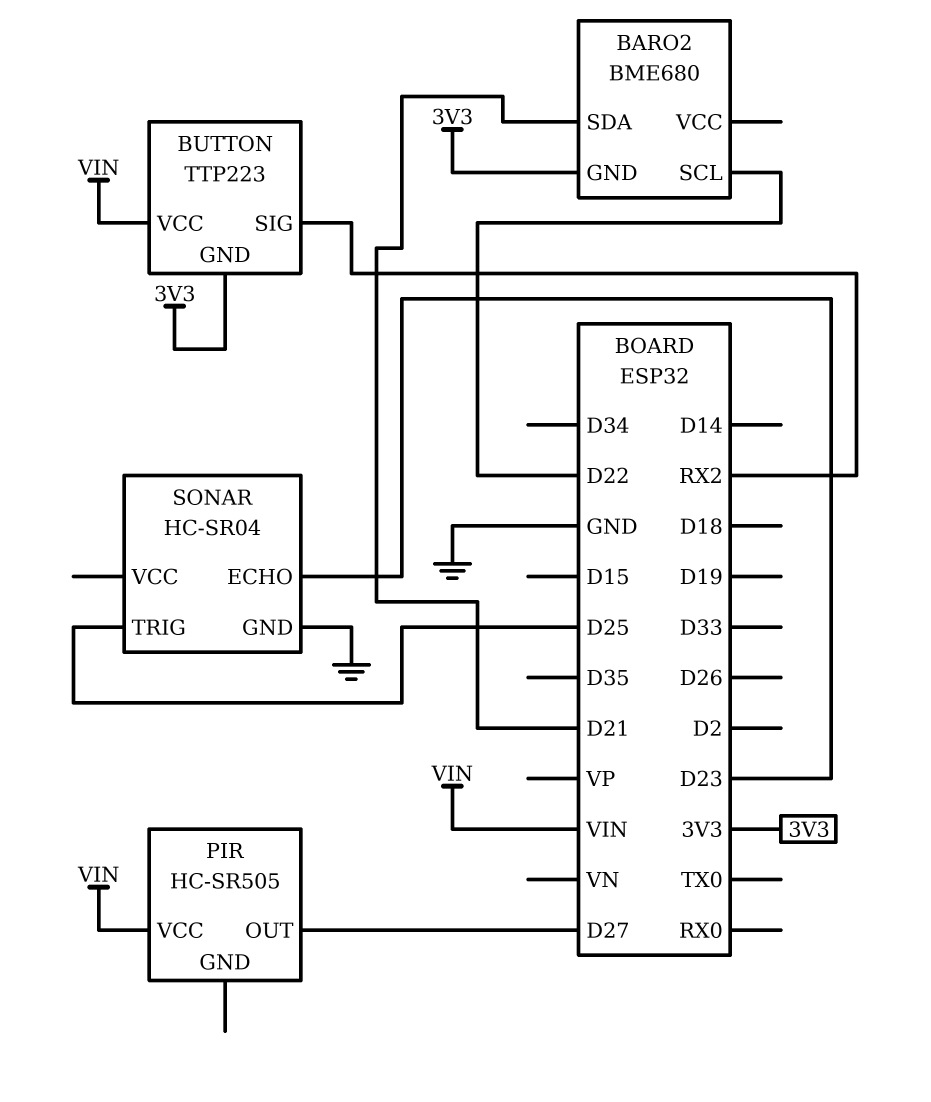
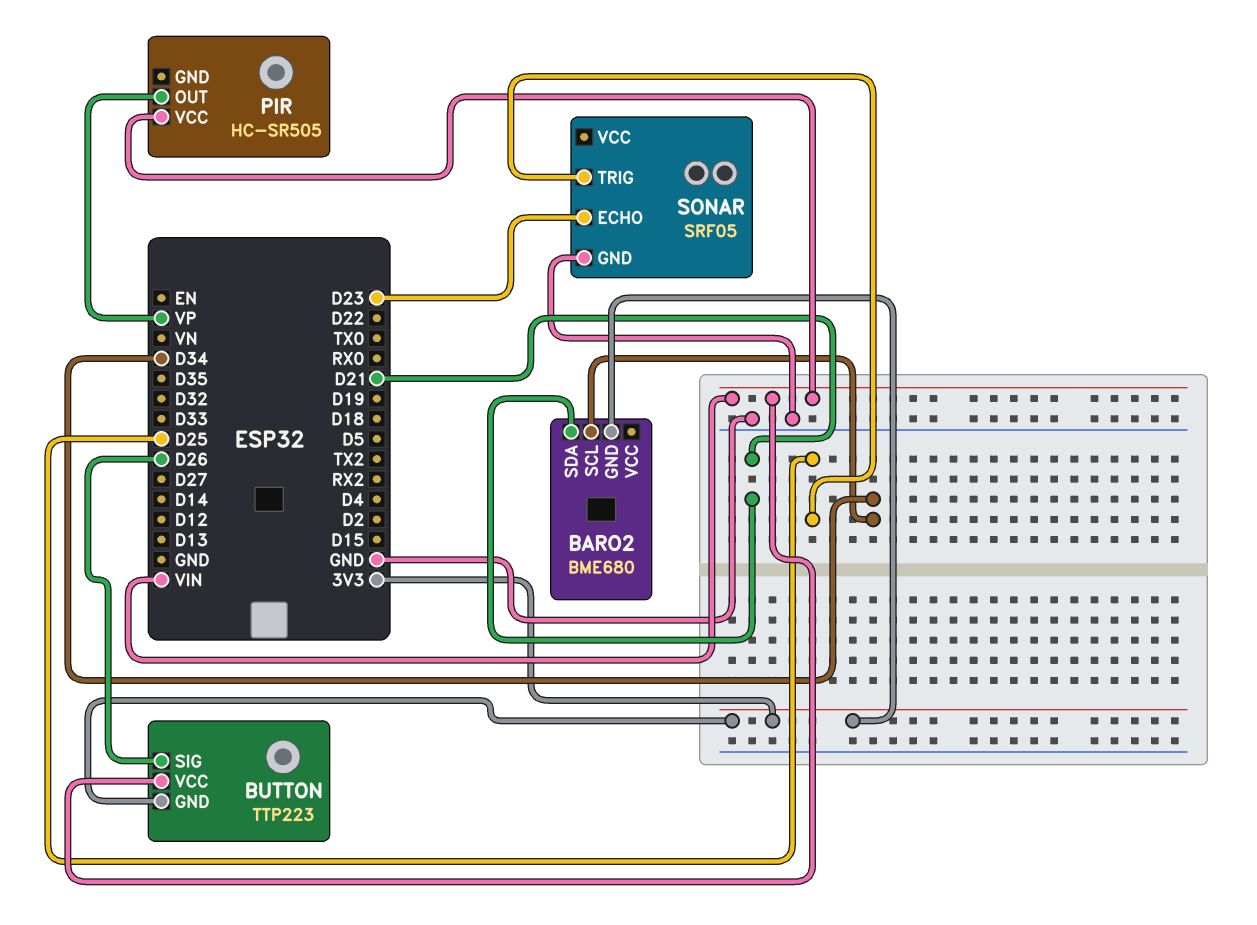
BARO2 pin SCL: D22 -> D34
BUTTON pin SIG: RX2 -> D26
PIR pin OUT: D27 -> VP
SONAR: HC-SR04 -> SRF05

